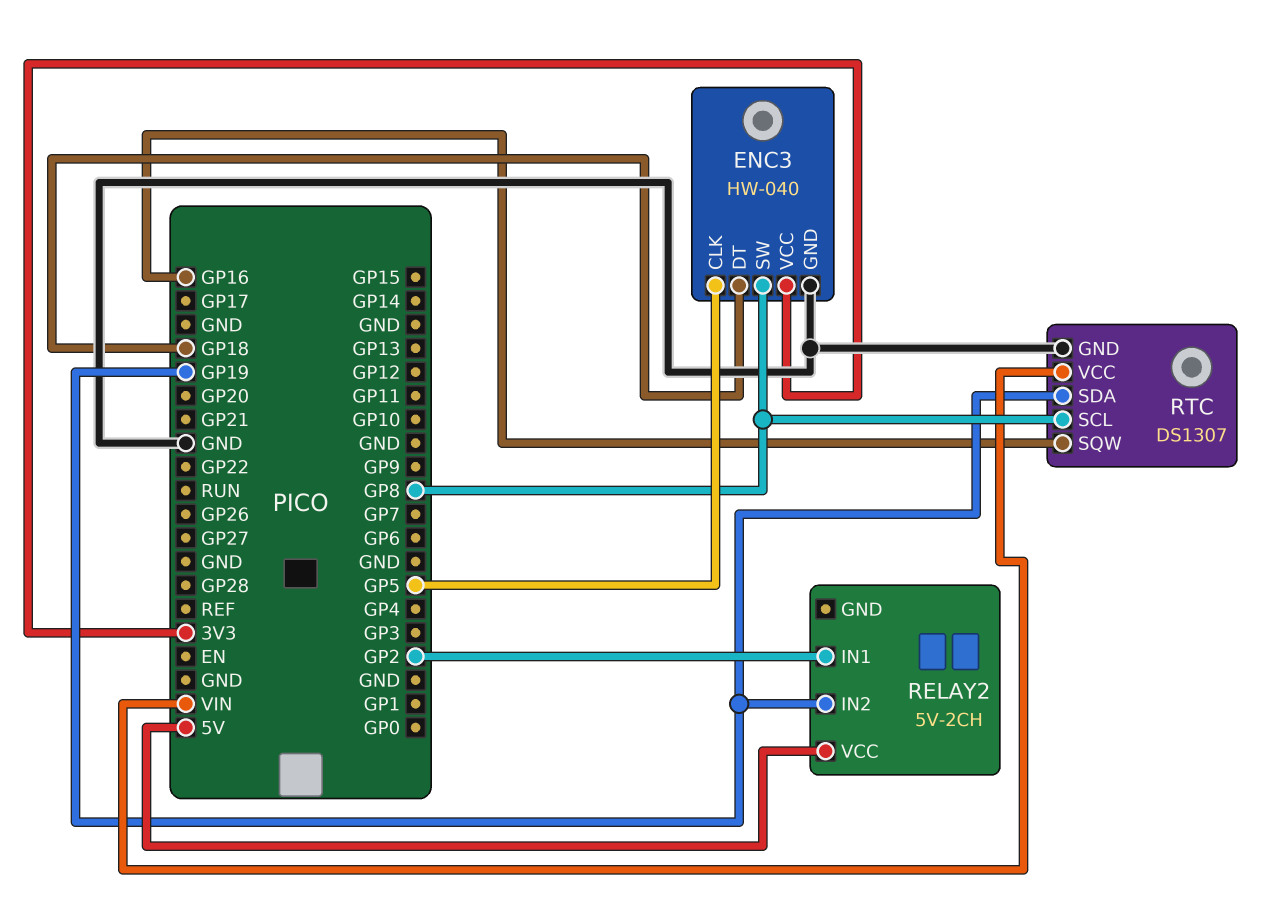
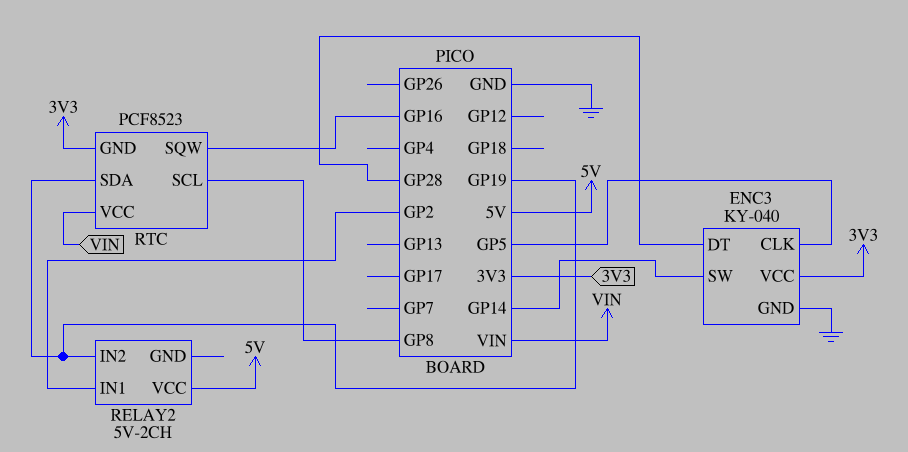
ENC3: HW-040 -> KY-040
ENC3 pin DT: GP18 -> GP28
ENC3 pin SW: GP8 -> GP14
RTC: DS1307 -> PCF8523
RTC pin GND: GND -> 3V3

